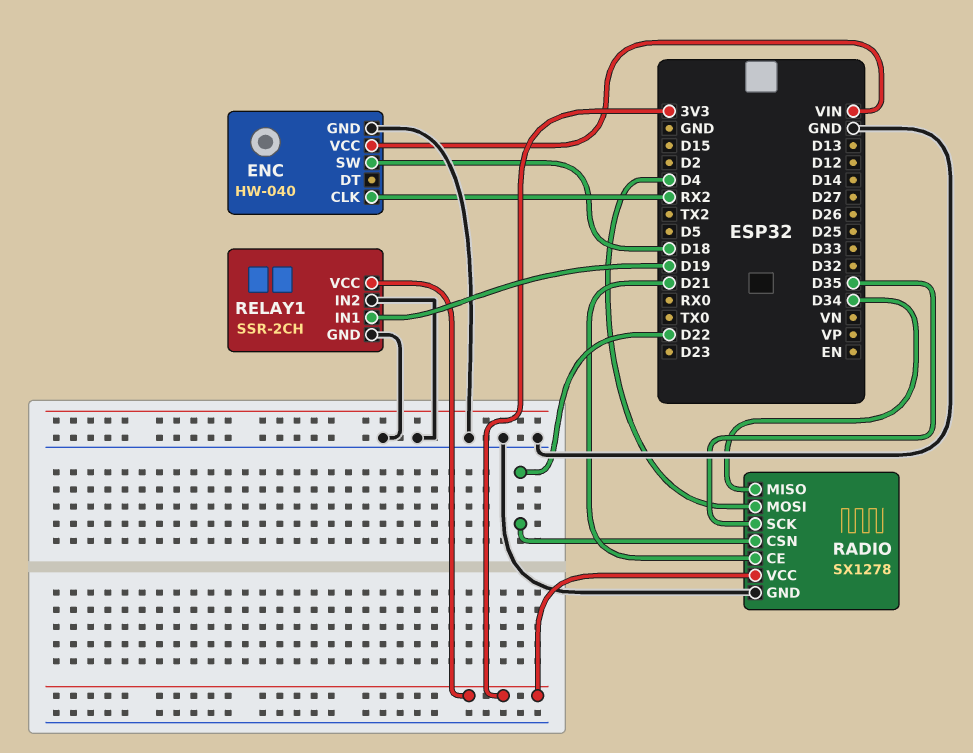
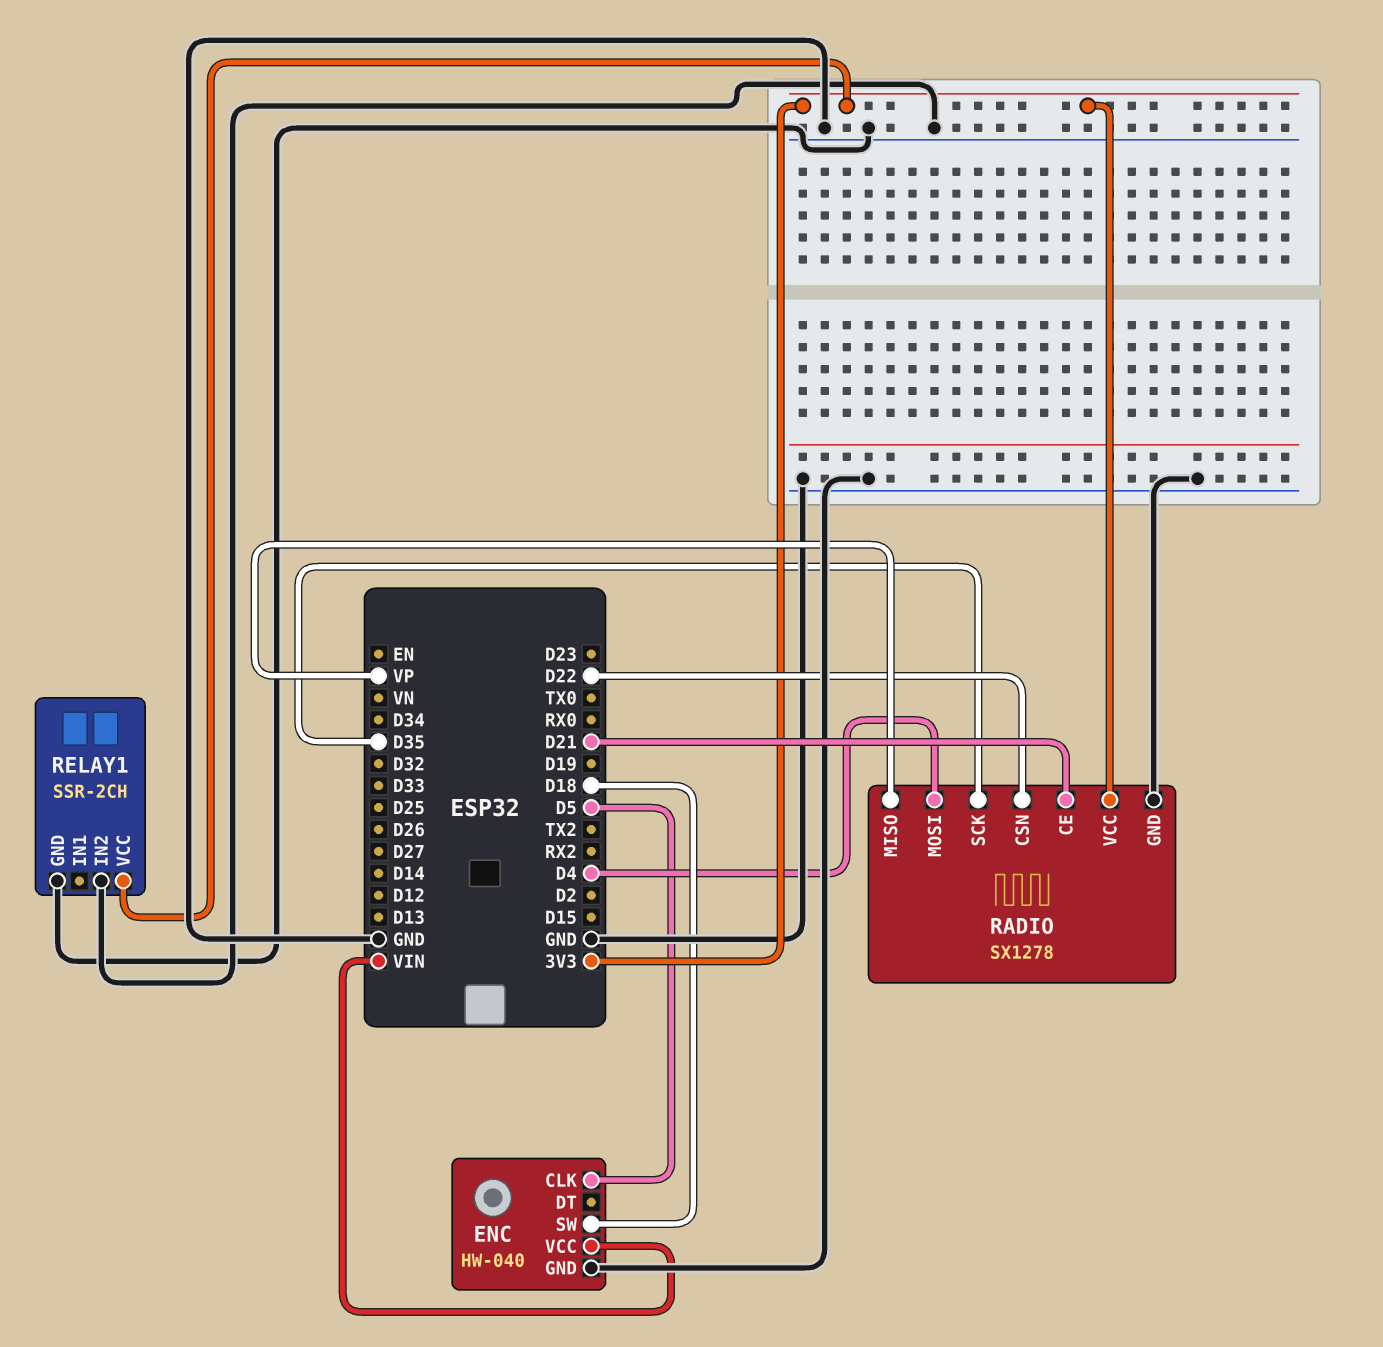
ENC pin CLK: RX2 -> D5
RADIO pin MISO: D34 -> VP
RELAY1 pin IN1: D19 -> none

